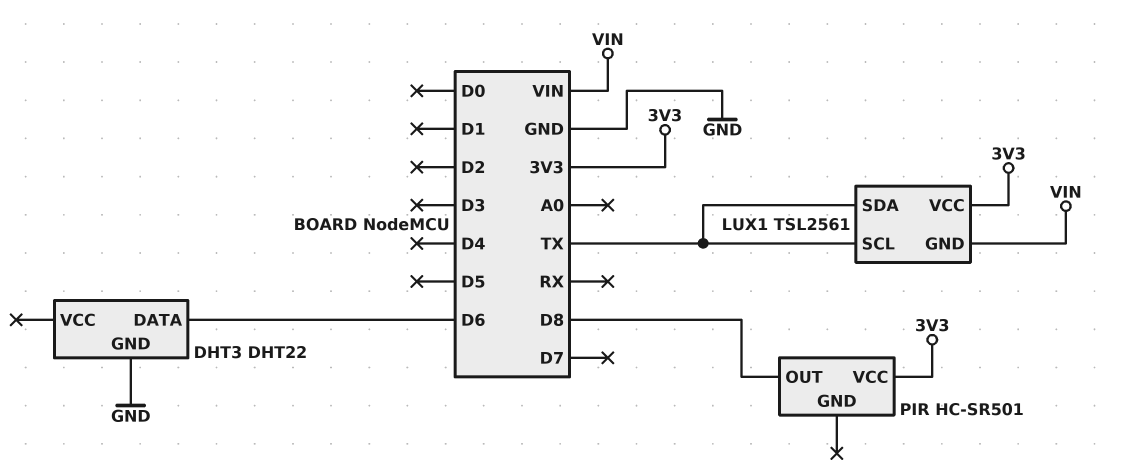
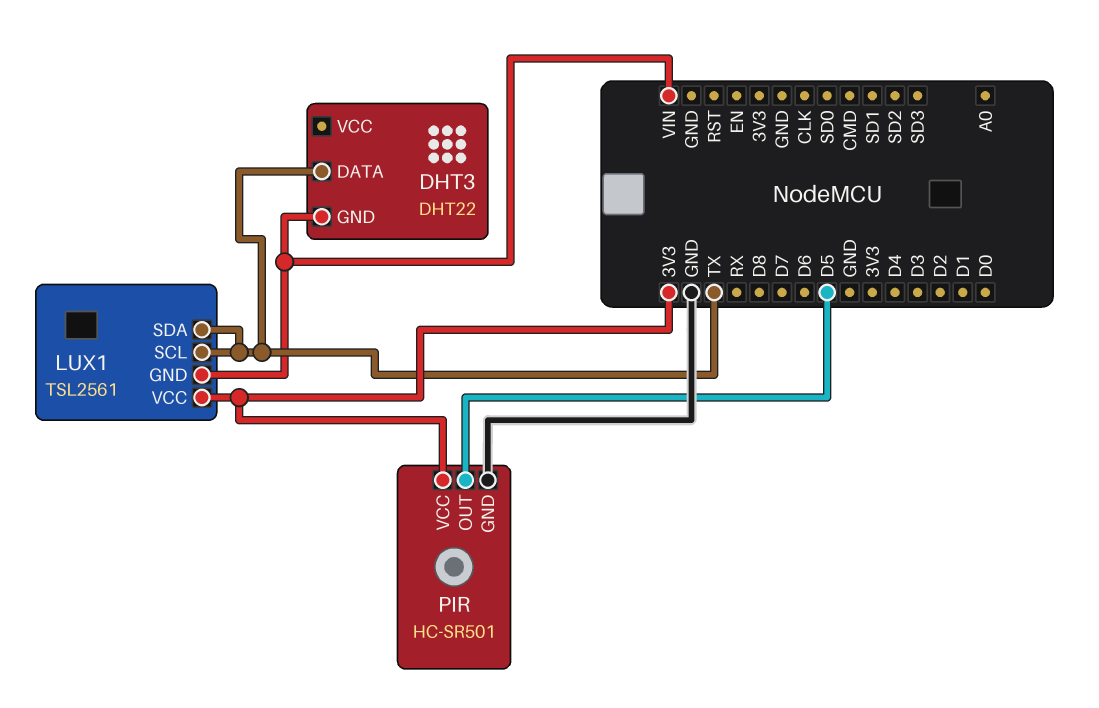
DHT3 pin DATA: D6 -> TX
DHT3 pin GND: GND -> VIN
PIR pin GND: none -> GND
PIR pin OUT: D8 -> D5

